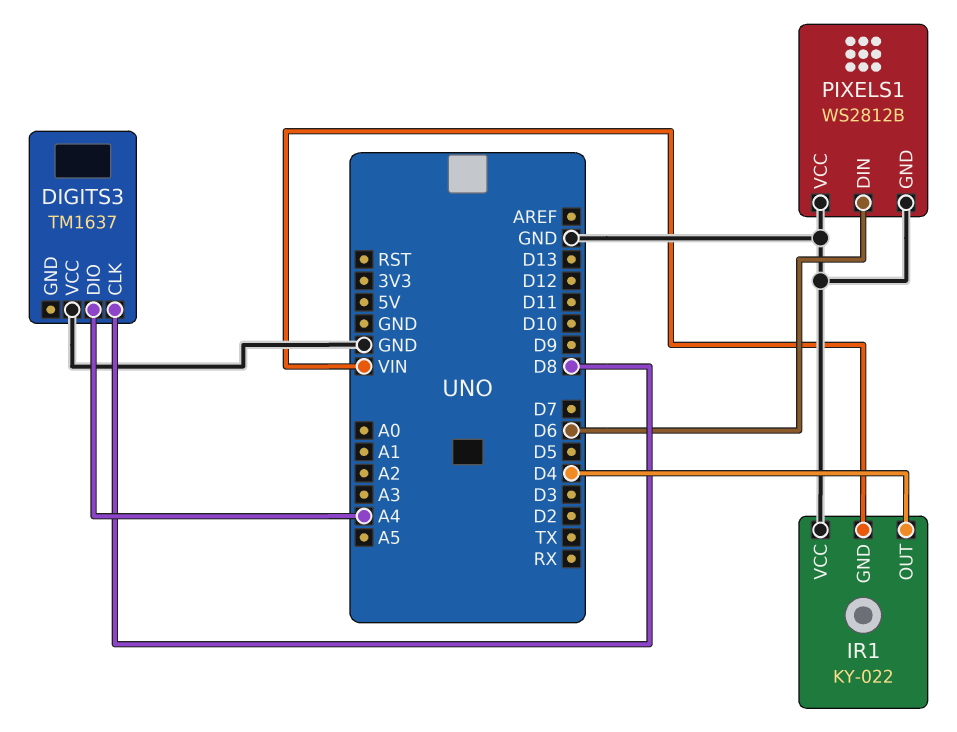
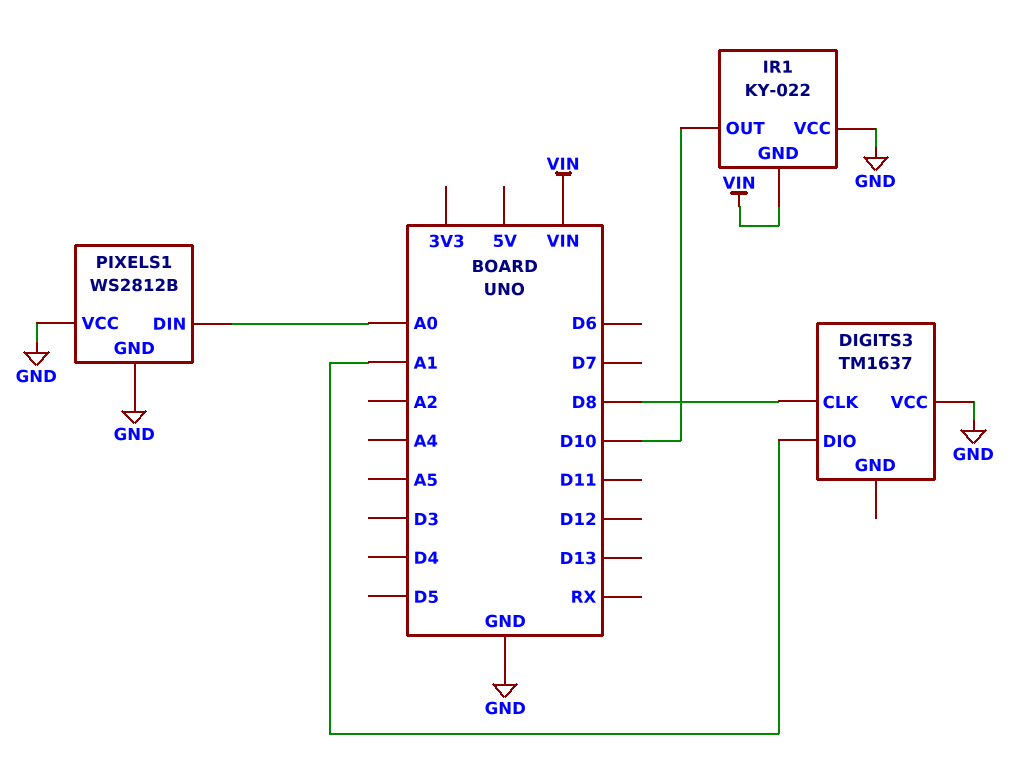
DIGITS3 pin DIO: A4 -> A1
IR1 pin OUT: D4 -> D10
PIXELS1 pin DIN: D6 -> A0

